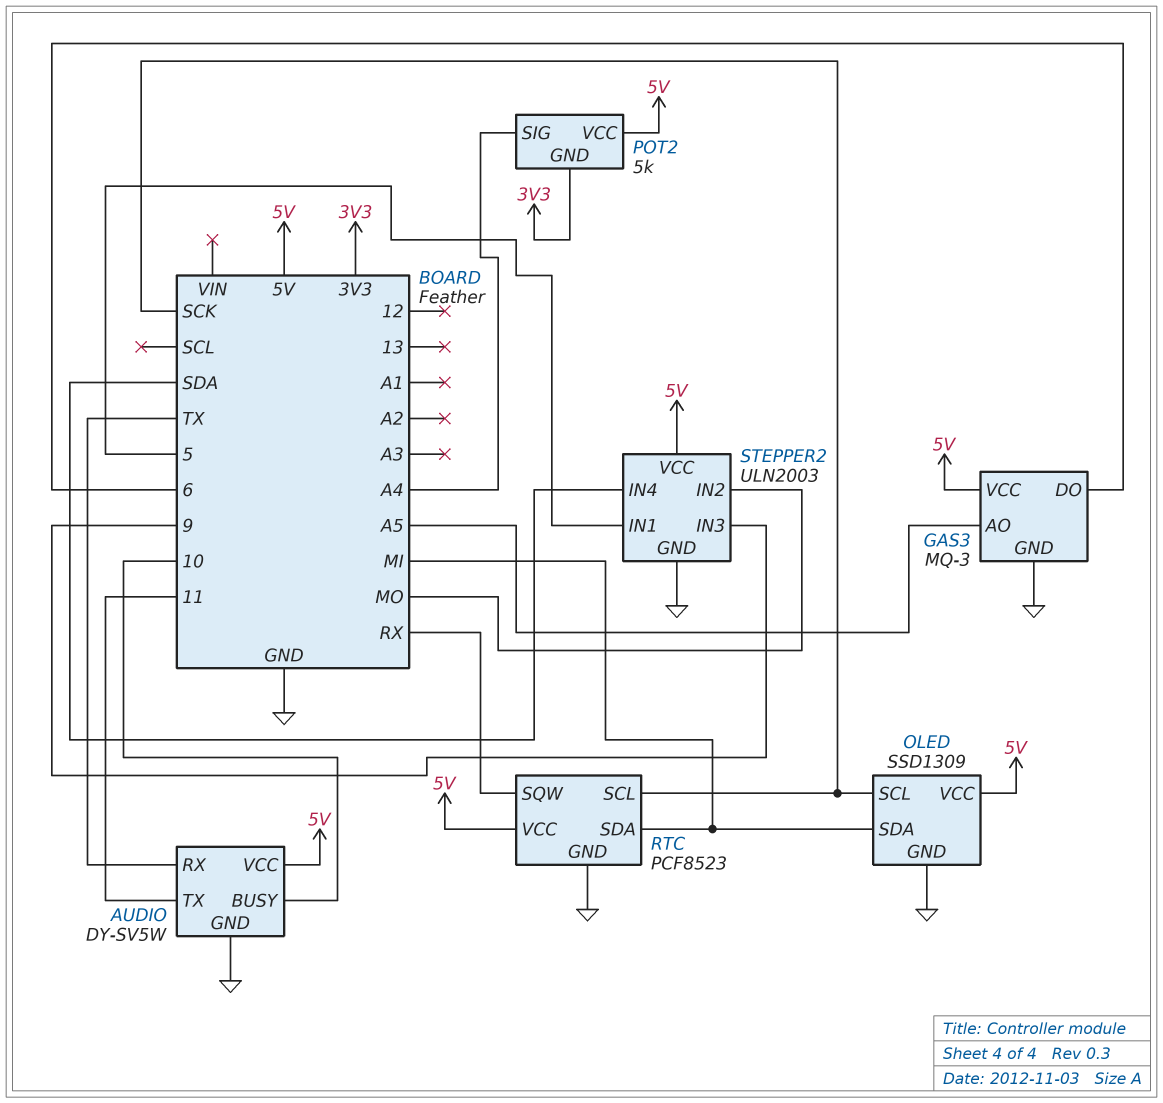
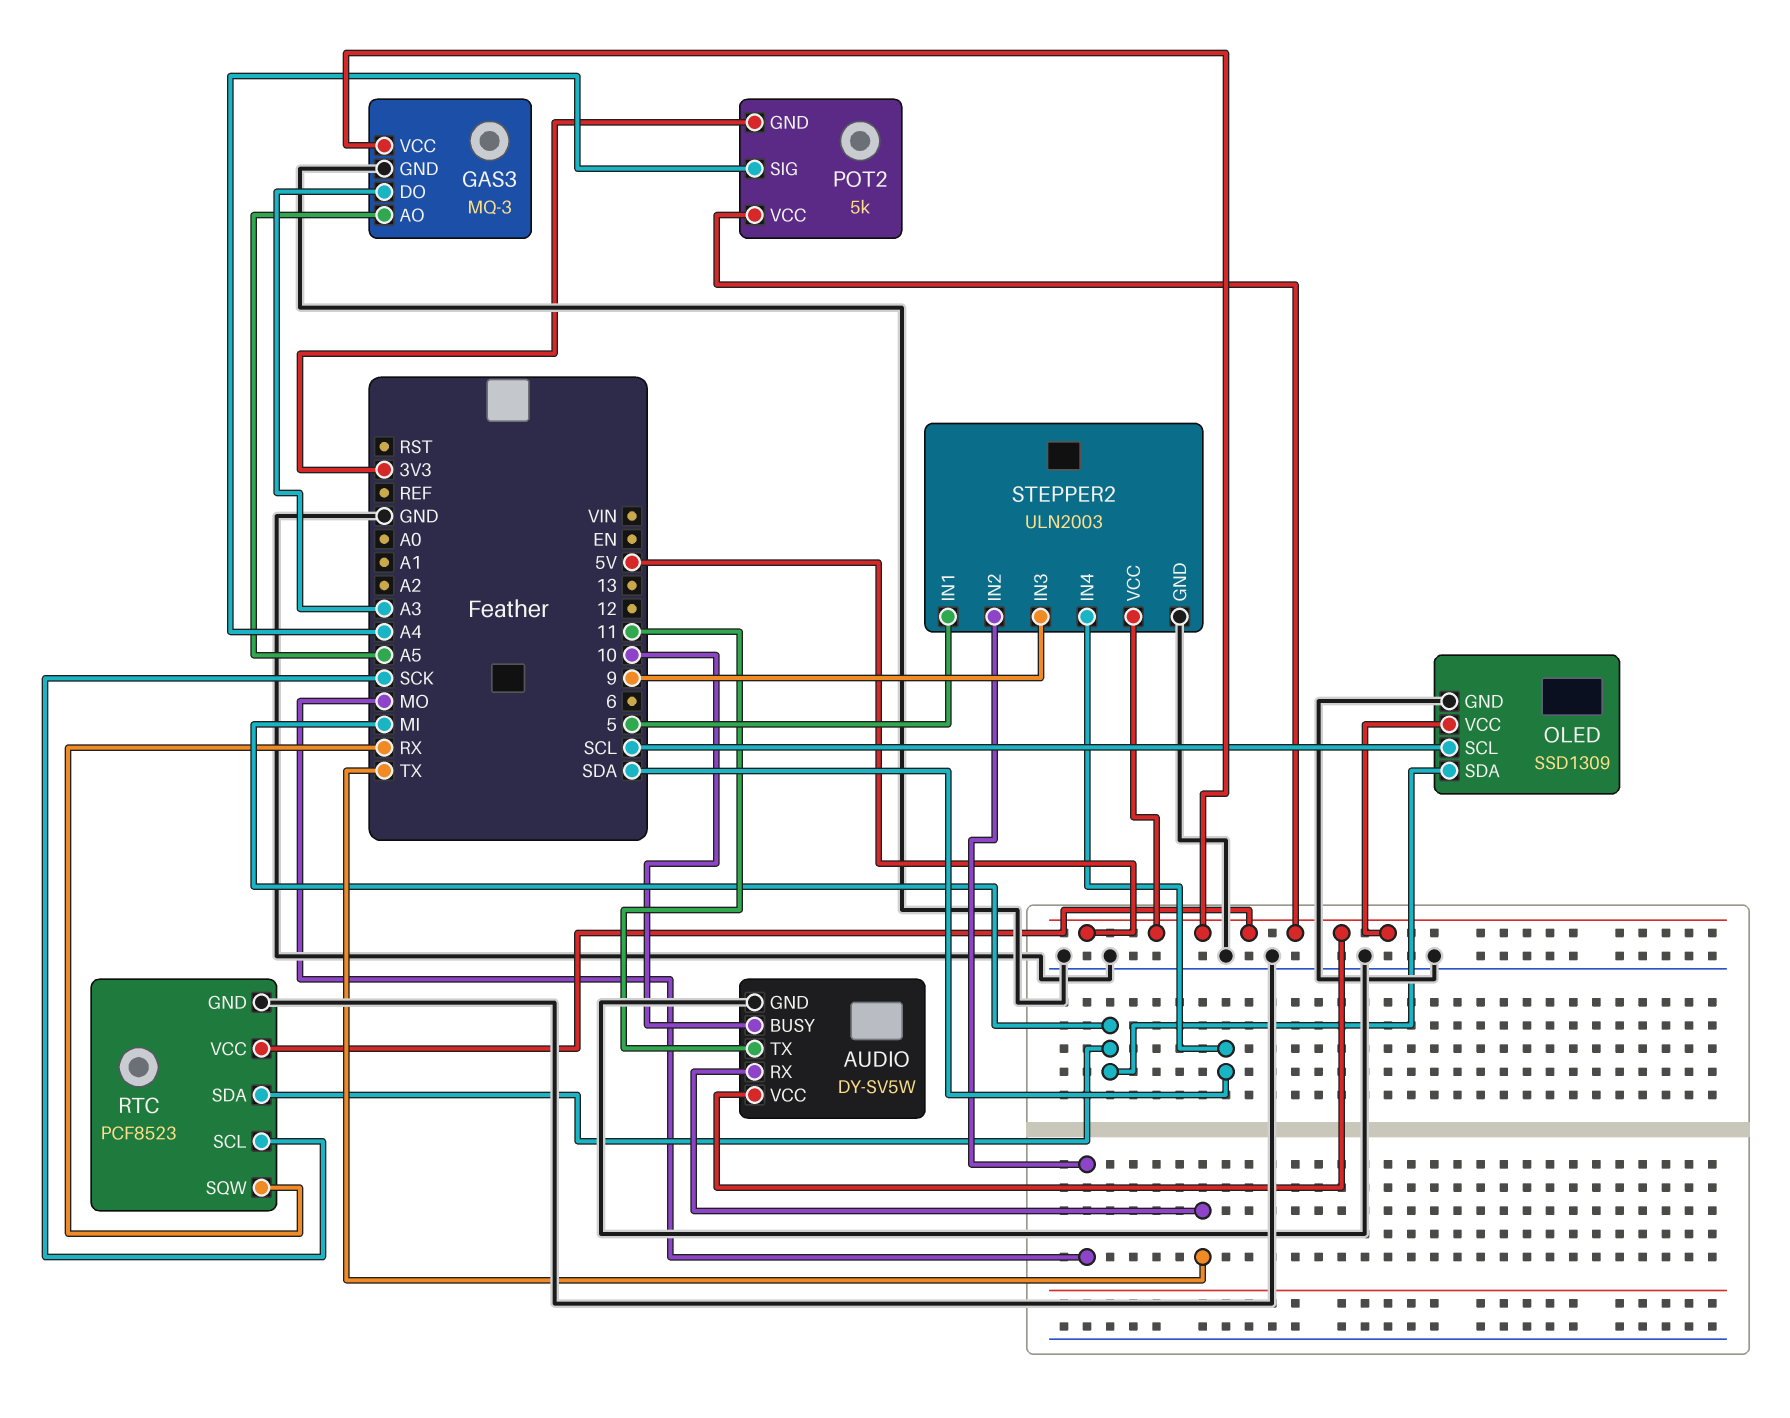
GAS3 pin DO: 6 -> A3
OLED pin SCL: SCK -> SCL

